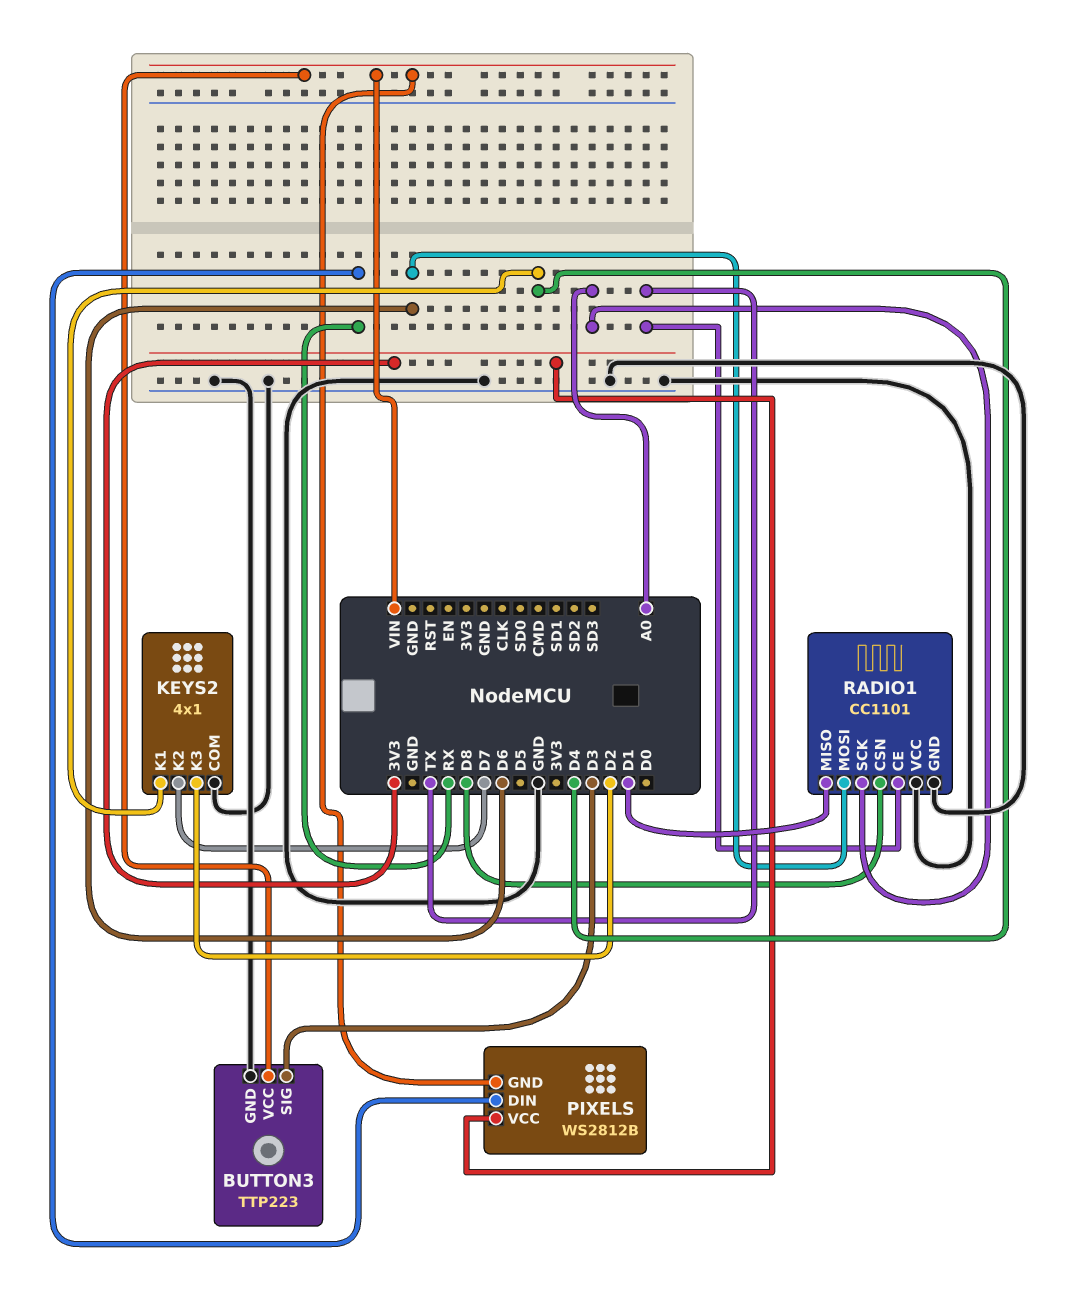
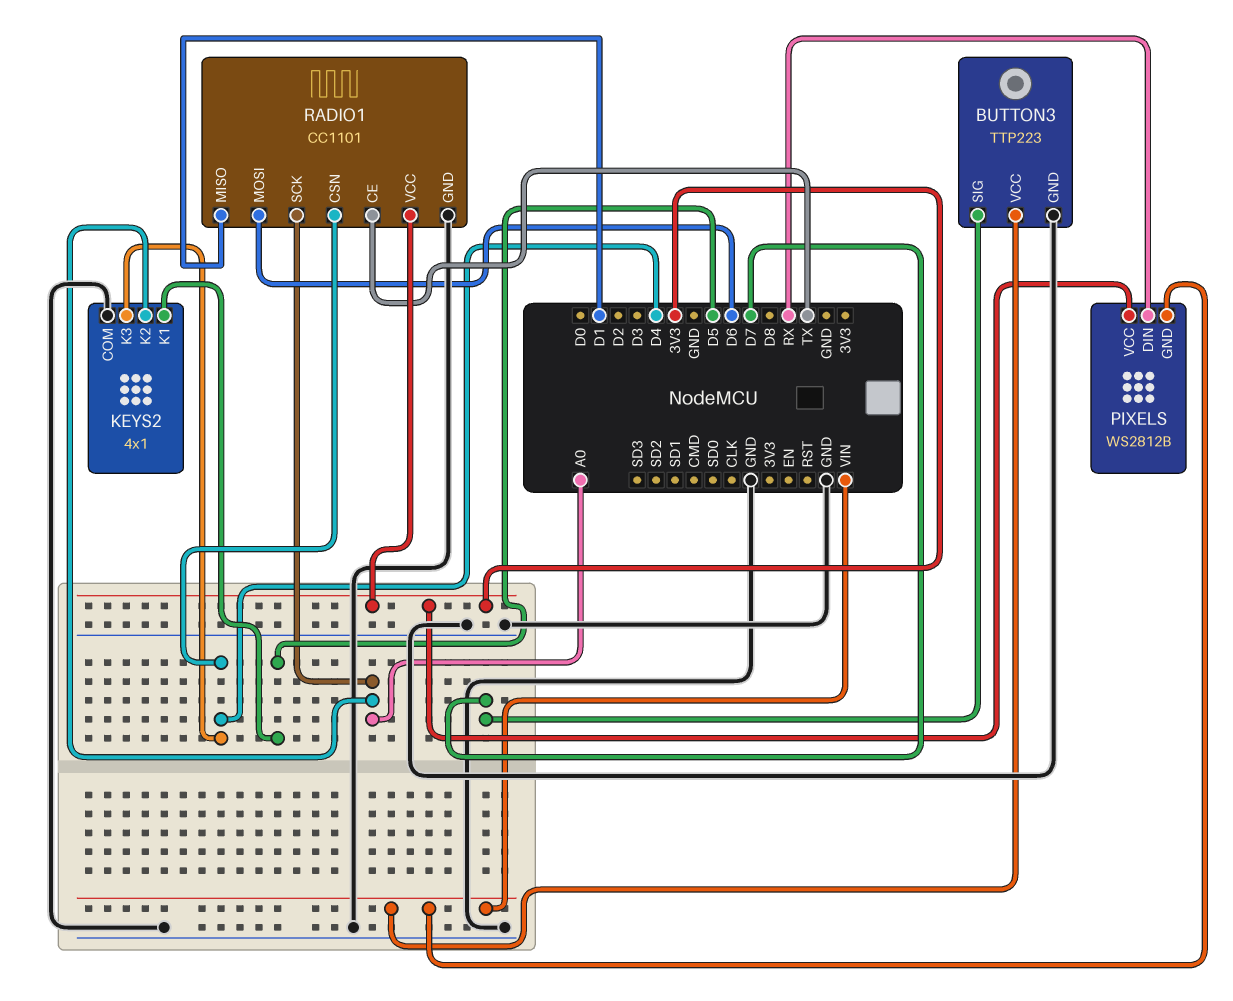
BUTTON3 pin SIG: D3 -> D7
KEYS2 pin K1: D4 -> D5
KEYS2 pin K2: D7 -> A0
KEYS2 pin K3: D2 -> D4
RADIO1 pin CSN: D8 -> D4
RADIO1 pin VCC: GND -> 3V3

